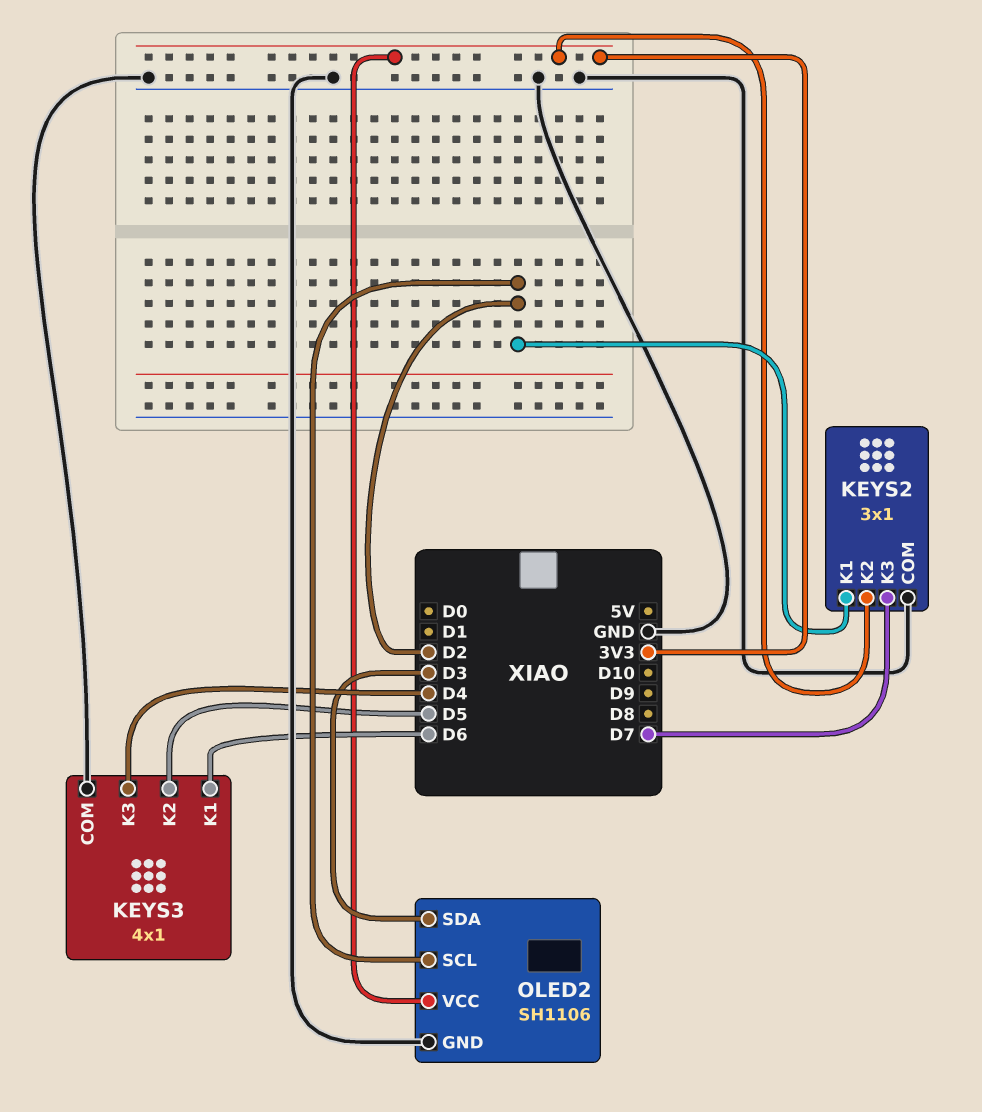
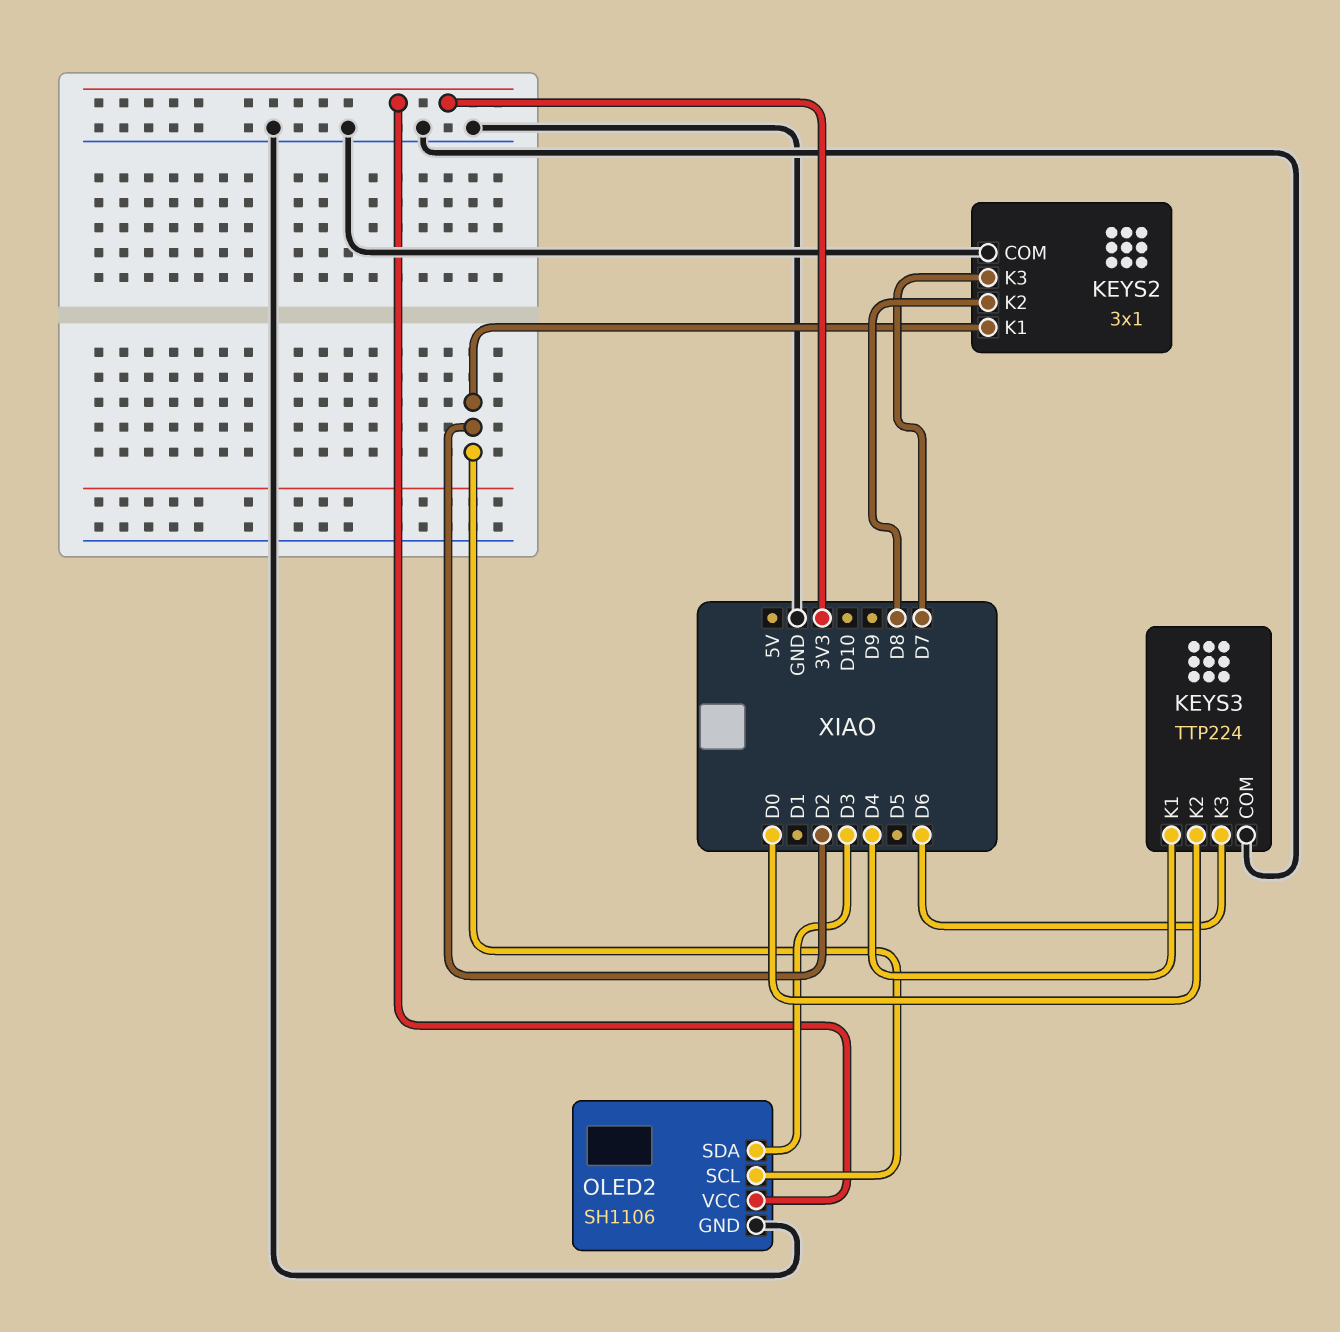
KEYS2 pin K2: 3V3 -> D8
KEYS3: 4x1 -> TTP224
KEYS3 pin K1: D6 -> D4
KEYS3 pin K2: D5 -> D0
KEYS3 pin K3: D4 -> D6

